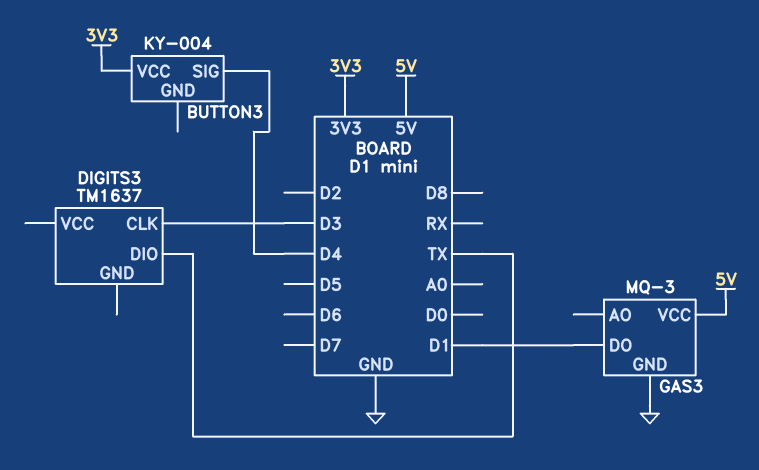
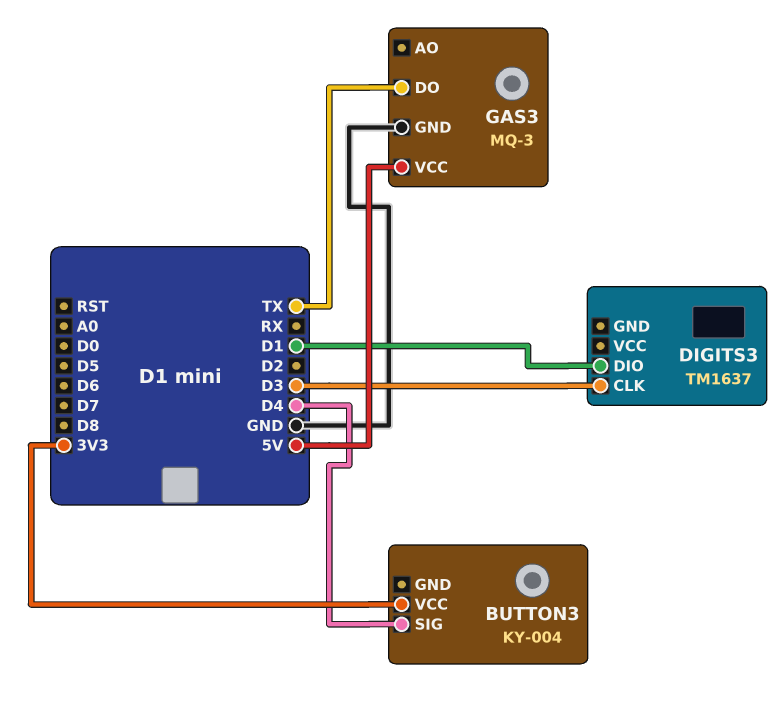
DIGITS3 pin DIO: TX -> D1
GAS3 pin DO: D1 -> TX

